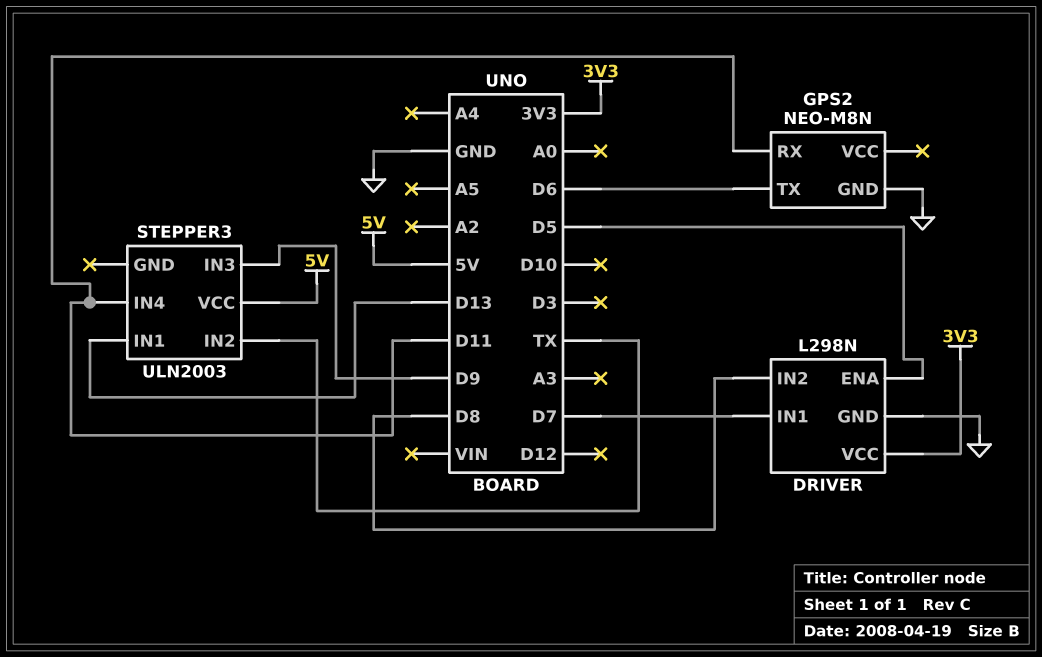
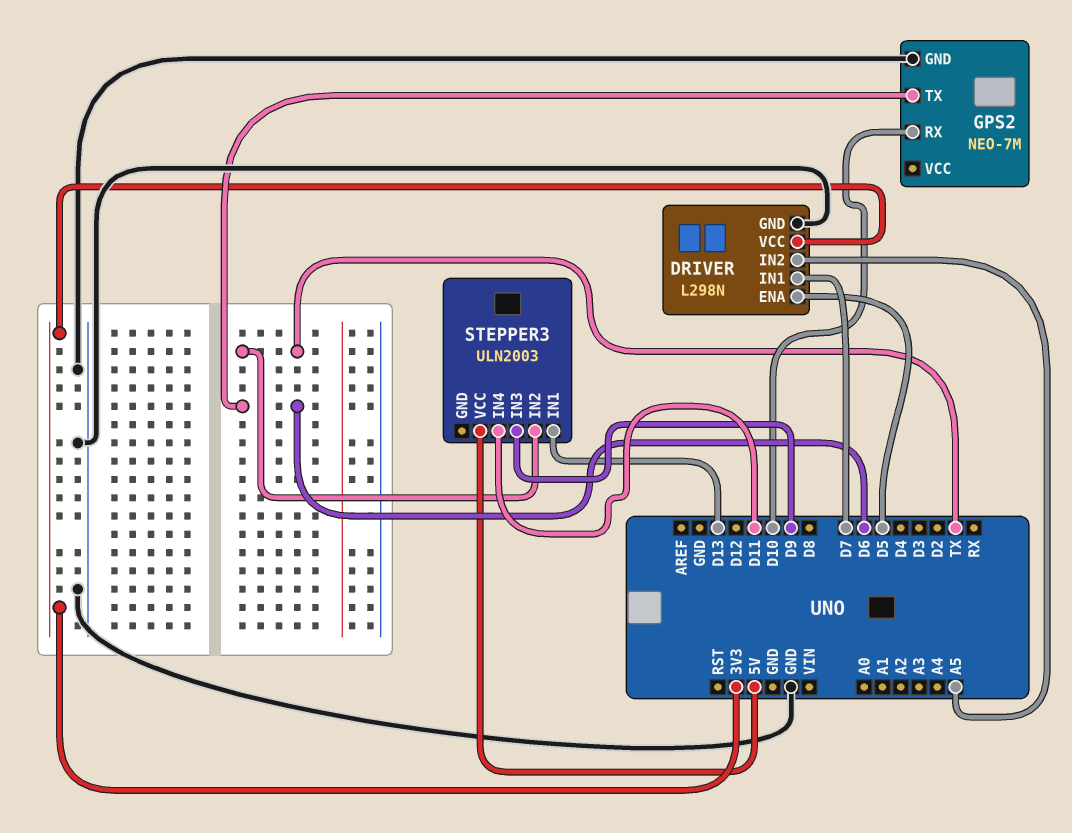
DRIVER pin IN2: D8 -> A5
GPS2: NEO-M8N -> NEO-7M
GPS2 pin RX: D11 -> D10

